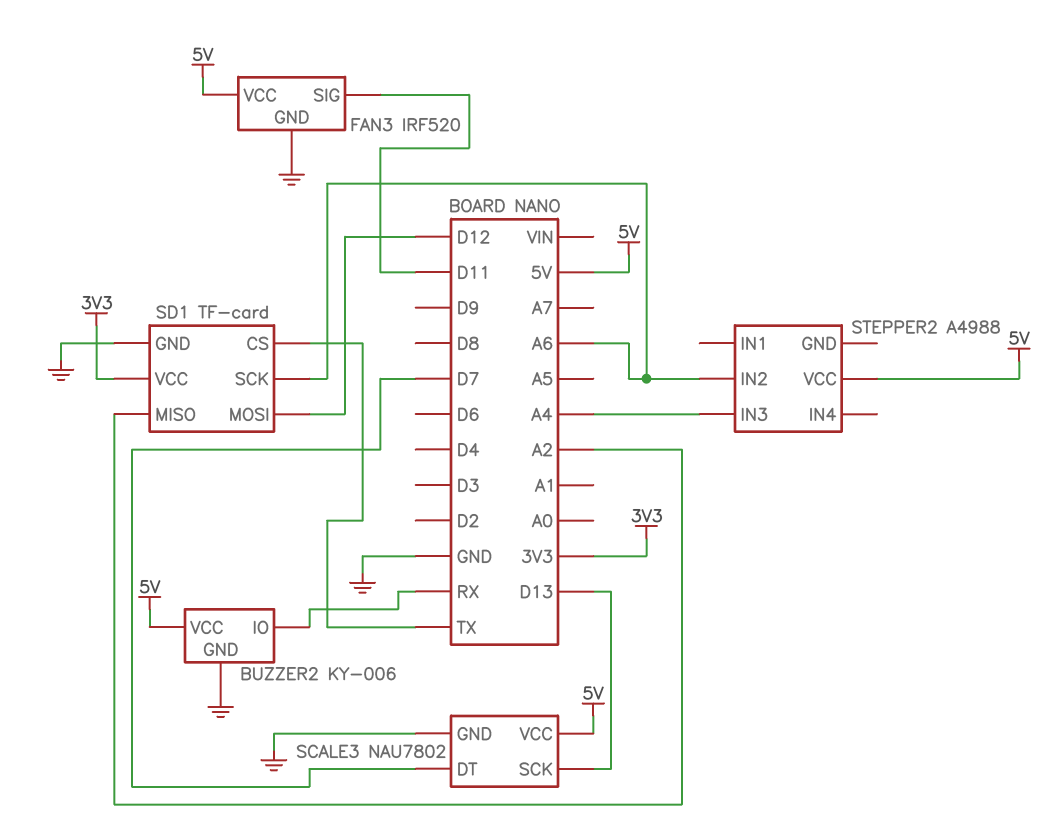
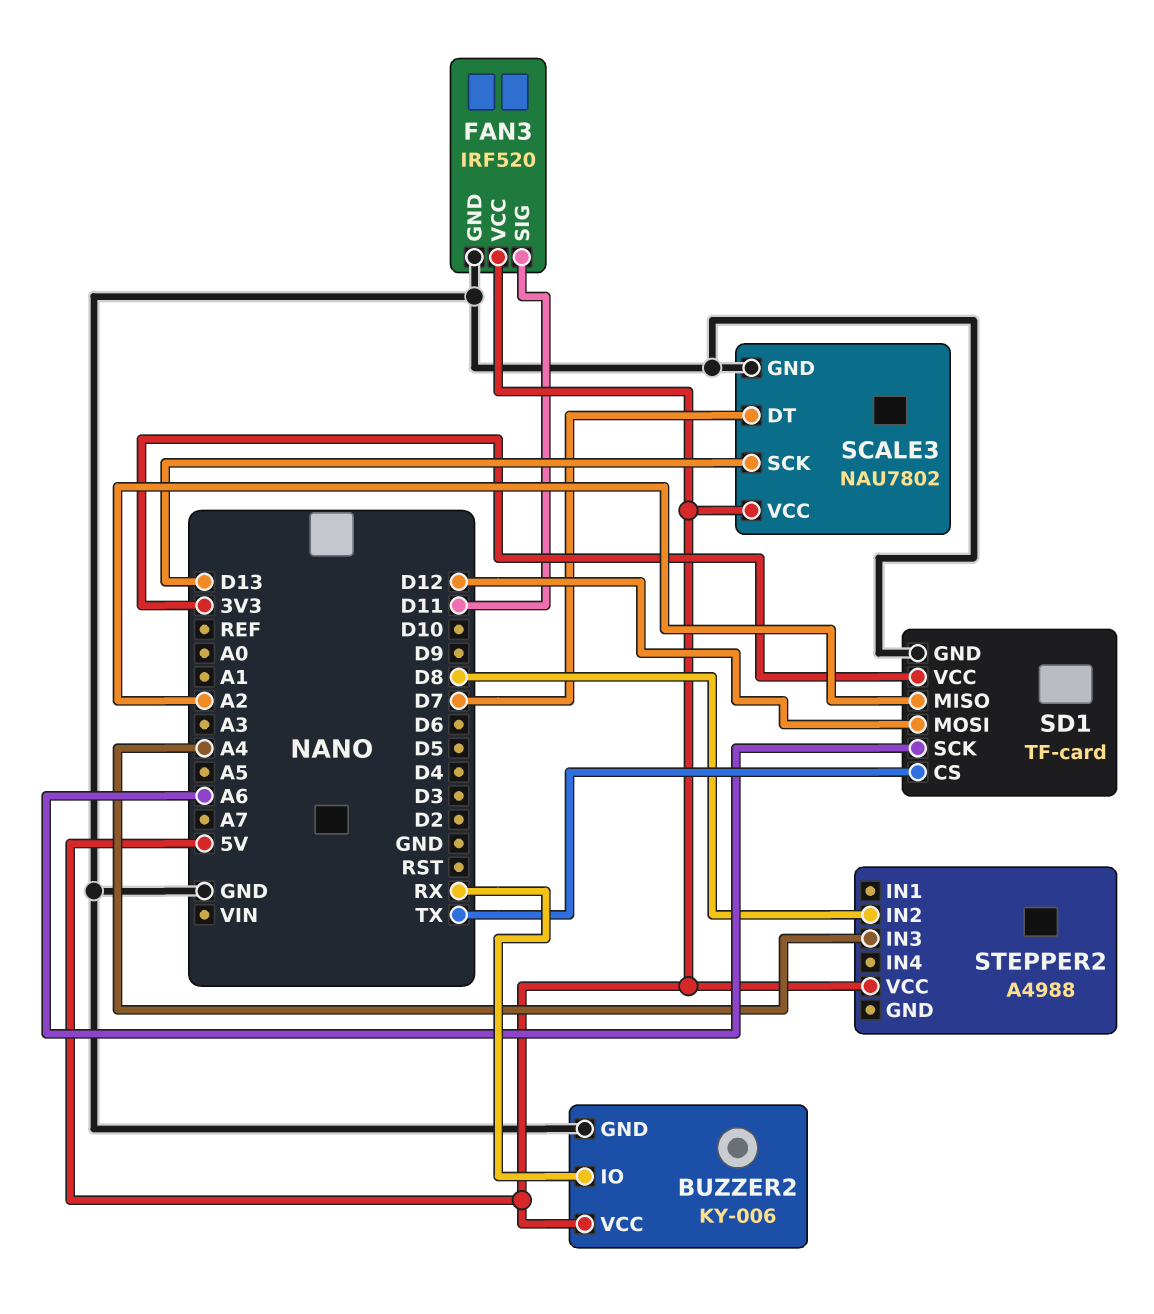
STEPPER2 pin IN2: A6 -> D8

